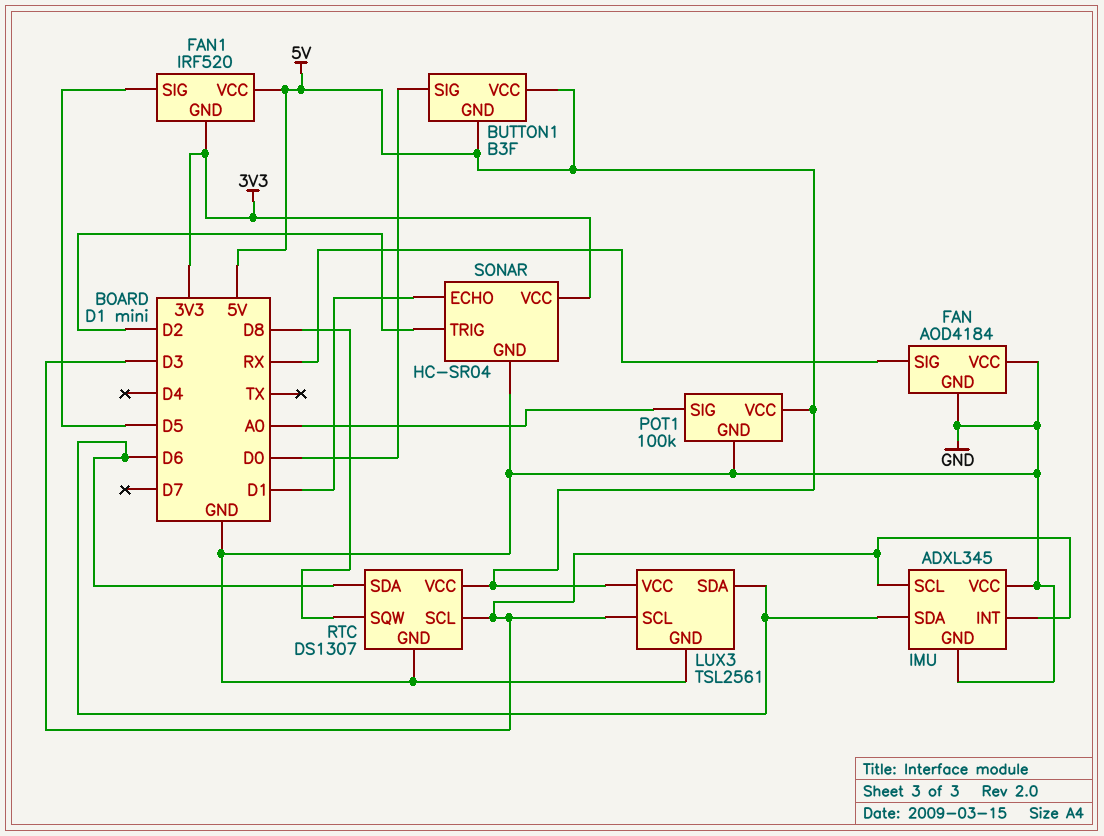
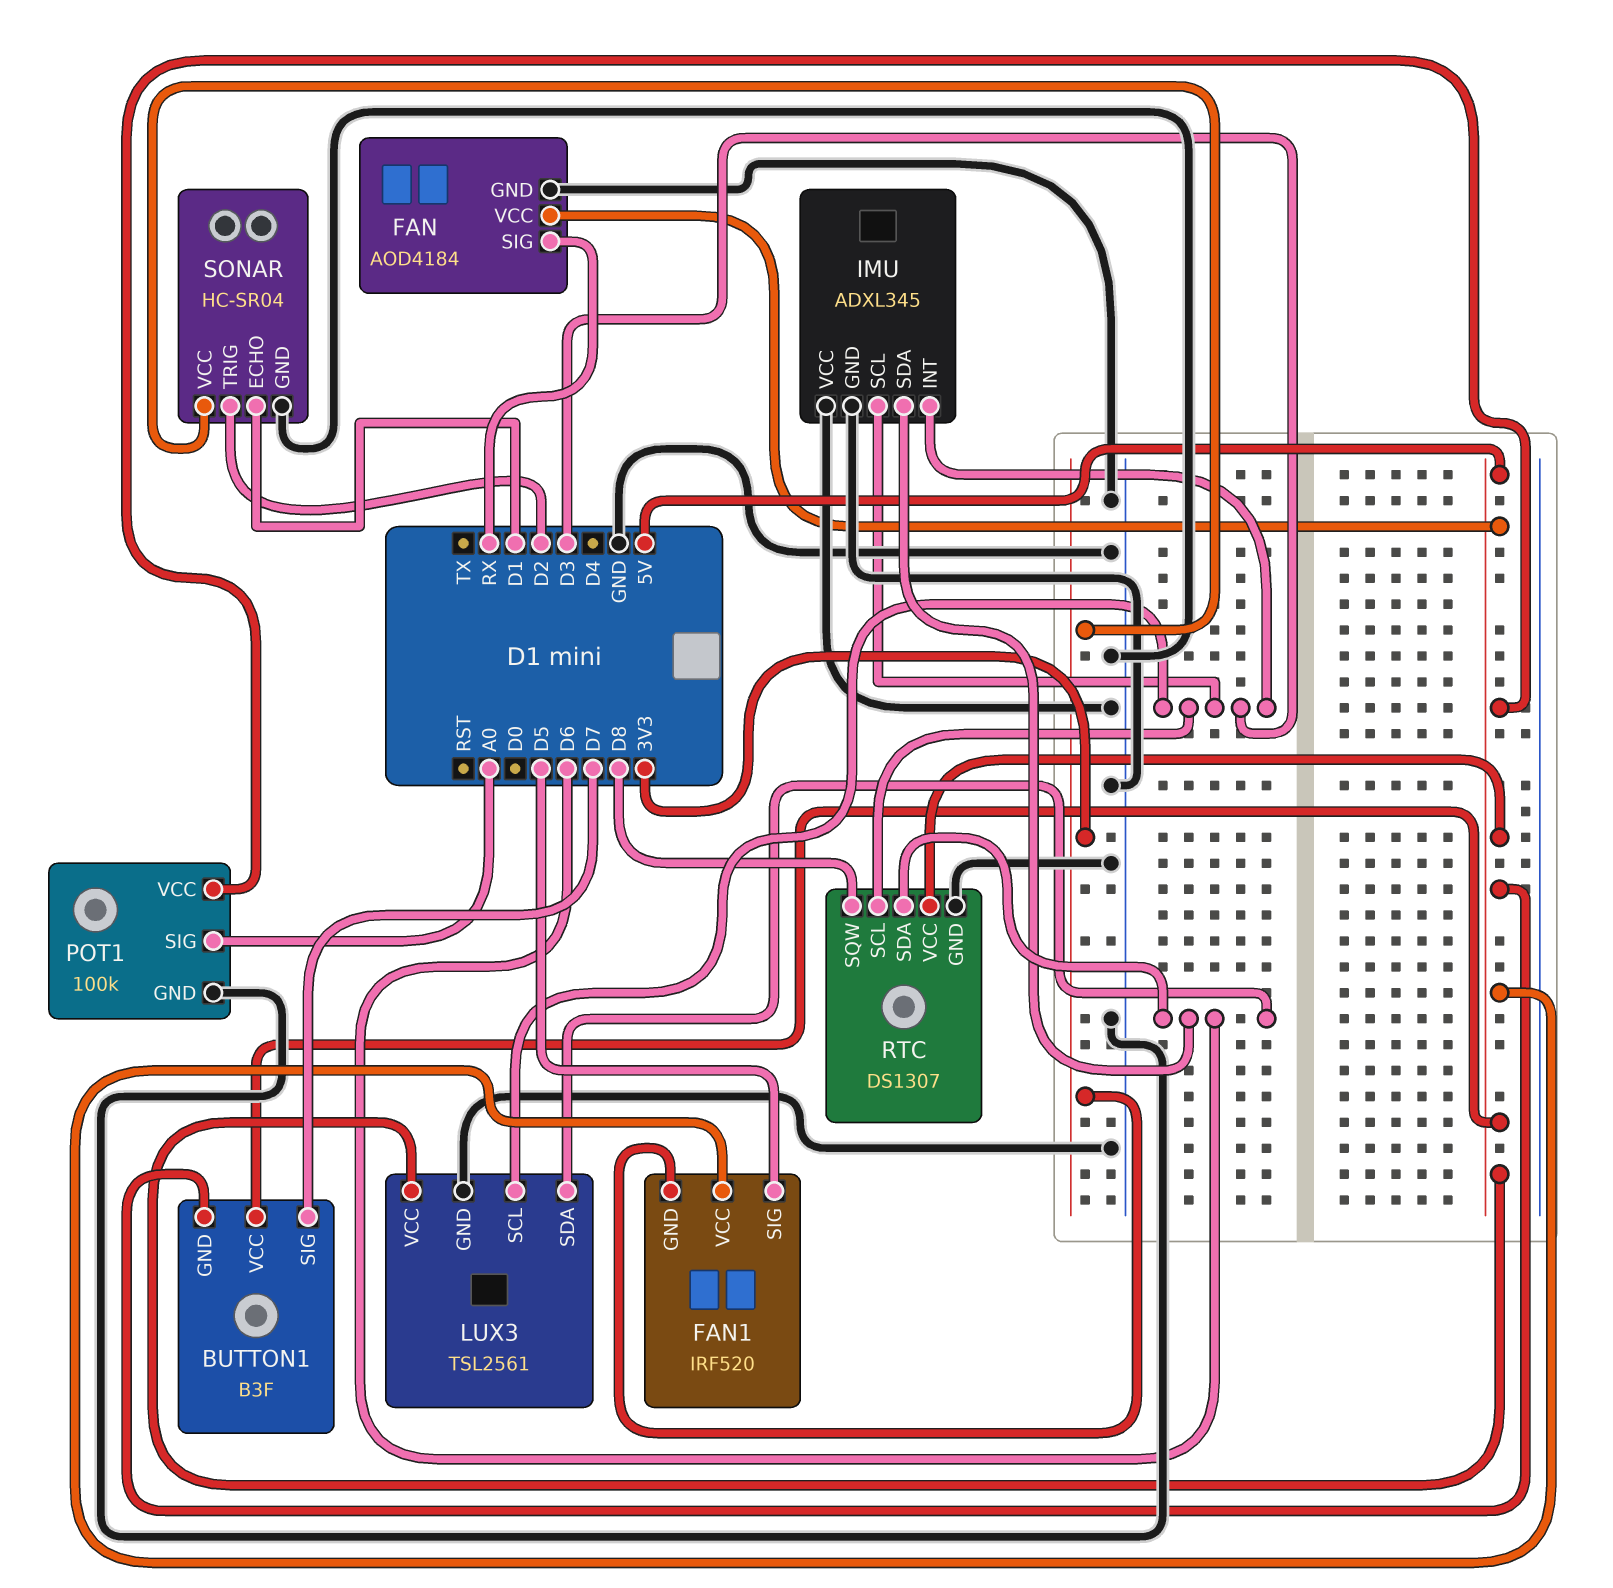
BUTTON1 pin SIG: D0 -> D7
FAN pin VCC: GND -> 5V

